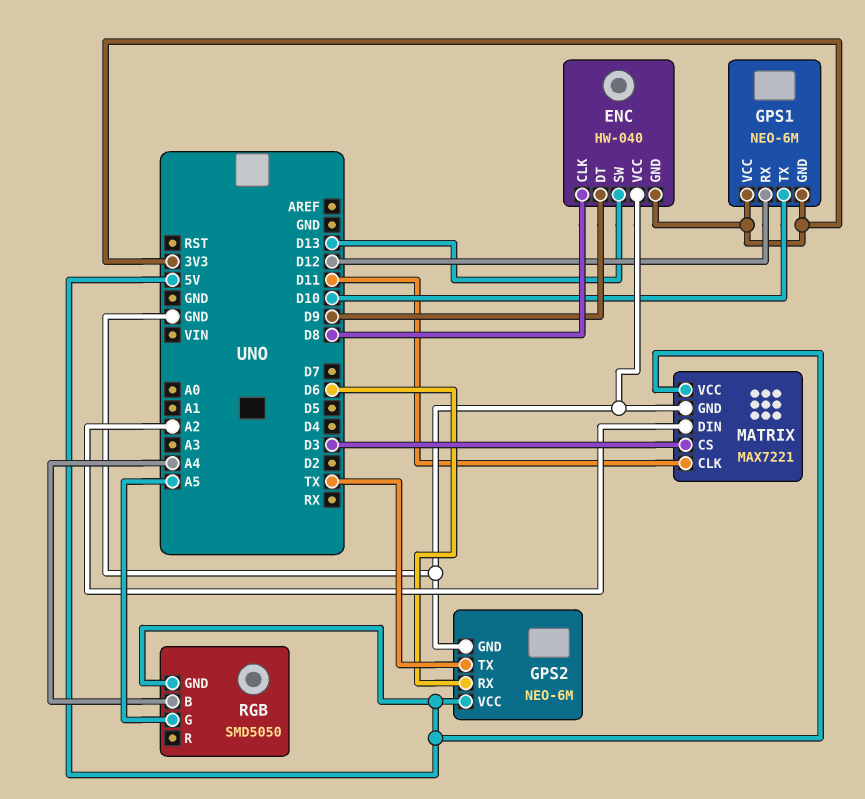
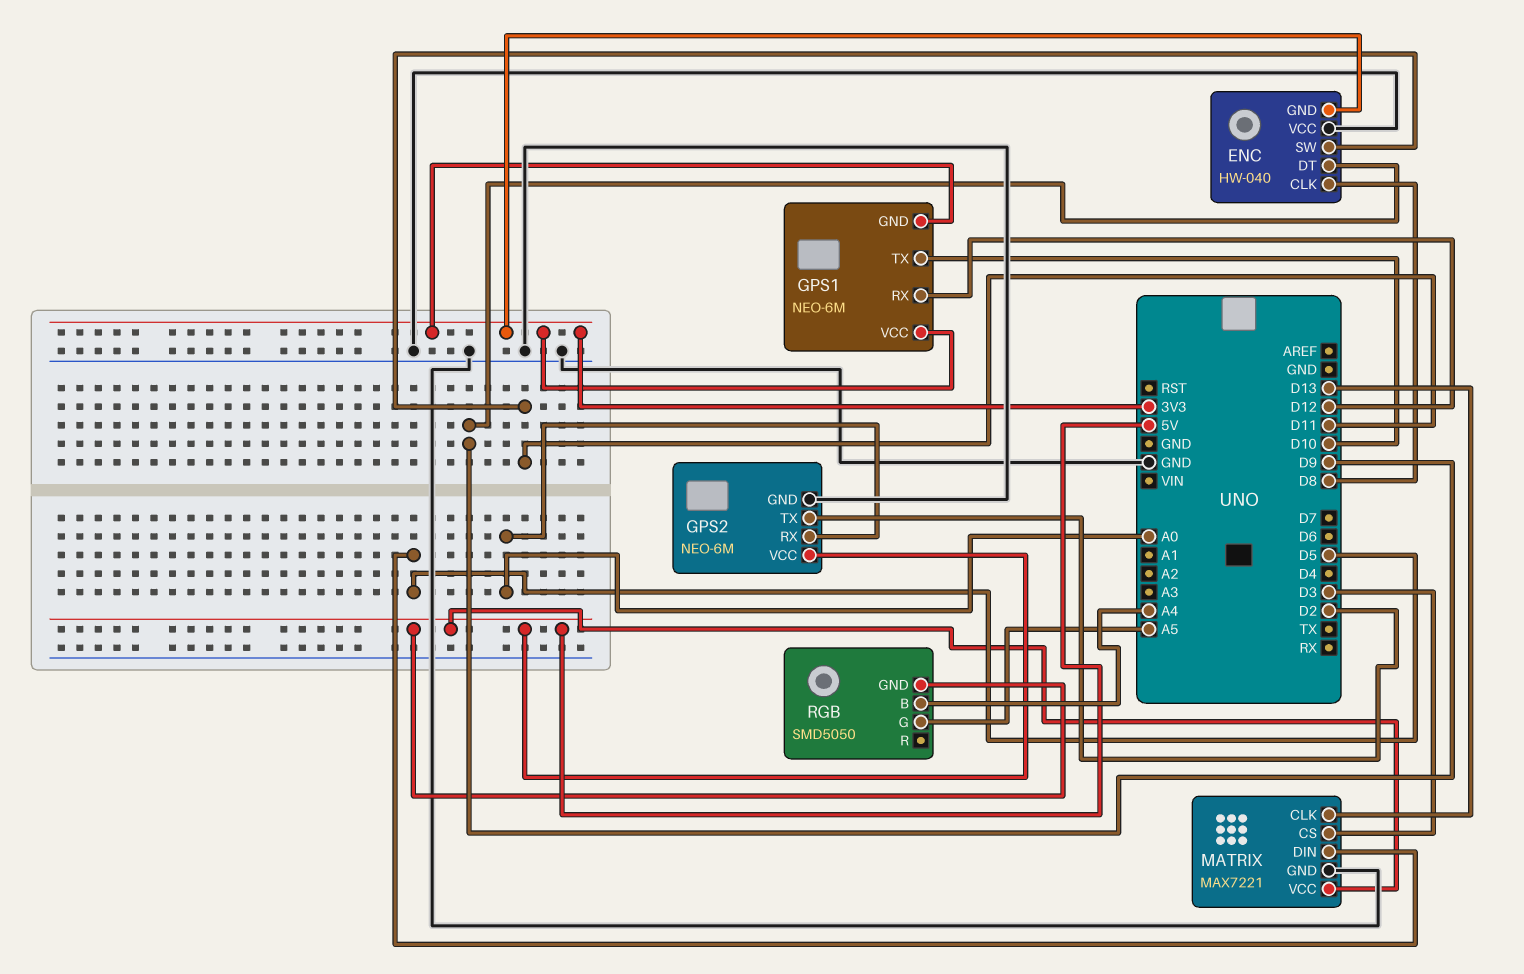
ENC pin SW: D13 -> D11
GPS2 pin RX: D6 -> A0
GPS2 pin TX: TX -> D2
MATRIX pin CLK: D11 -> D13
MATRIX pin DIN: A2 -> D5

